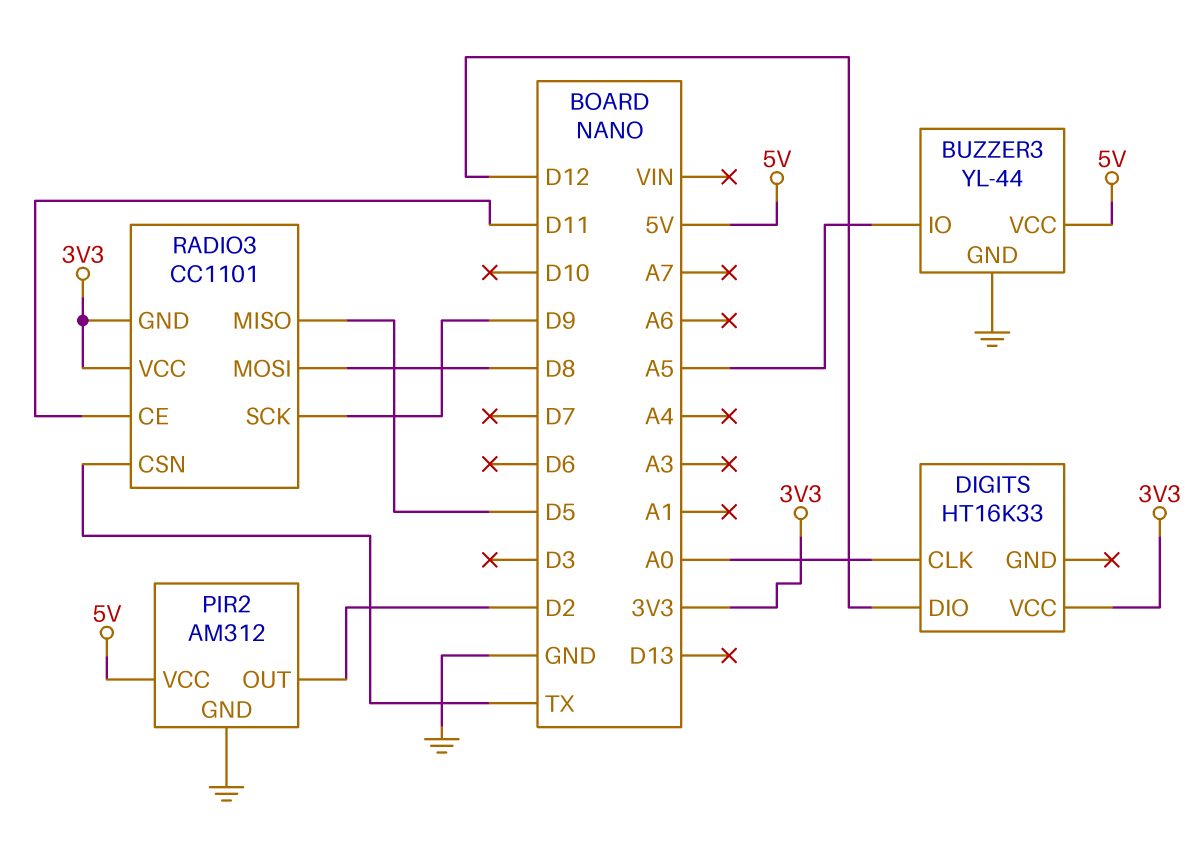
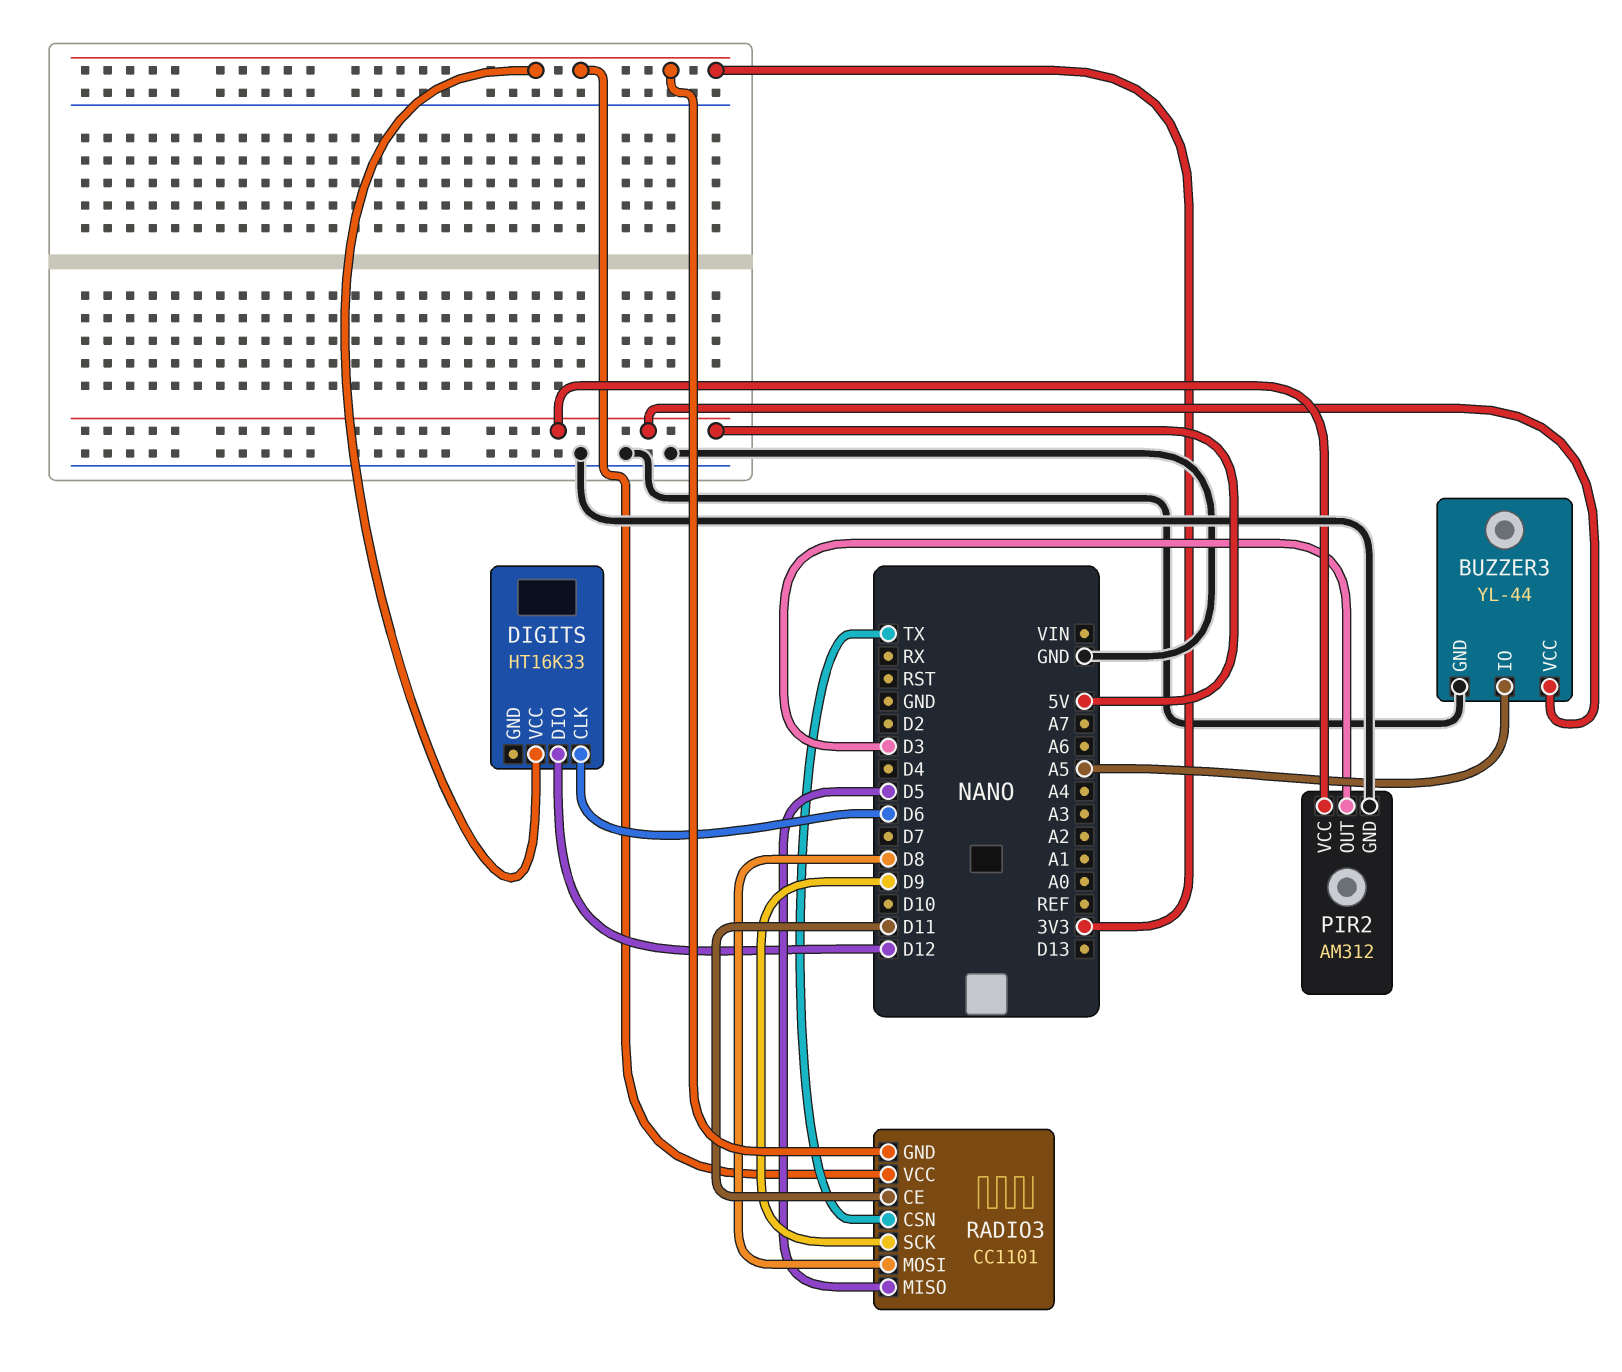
DIGITS pin CLK: A0 -> D6
PIR2 pin OUT: D2 -> D3

